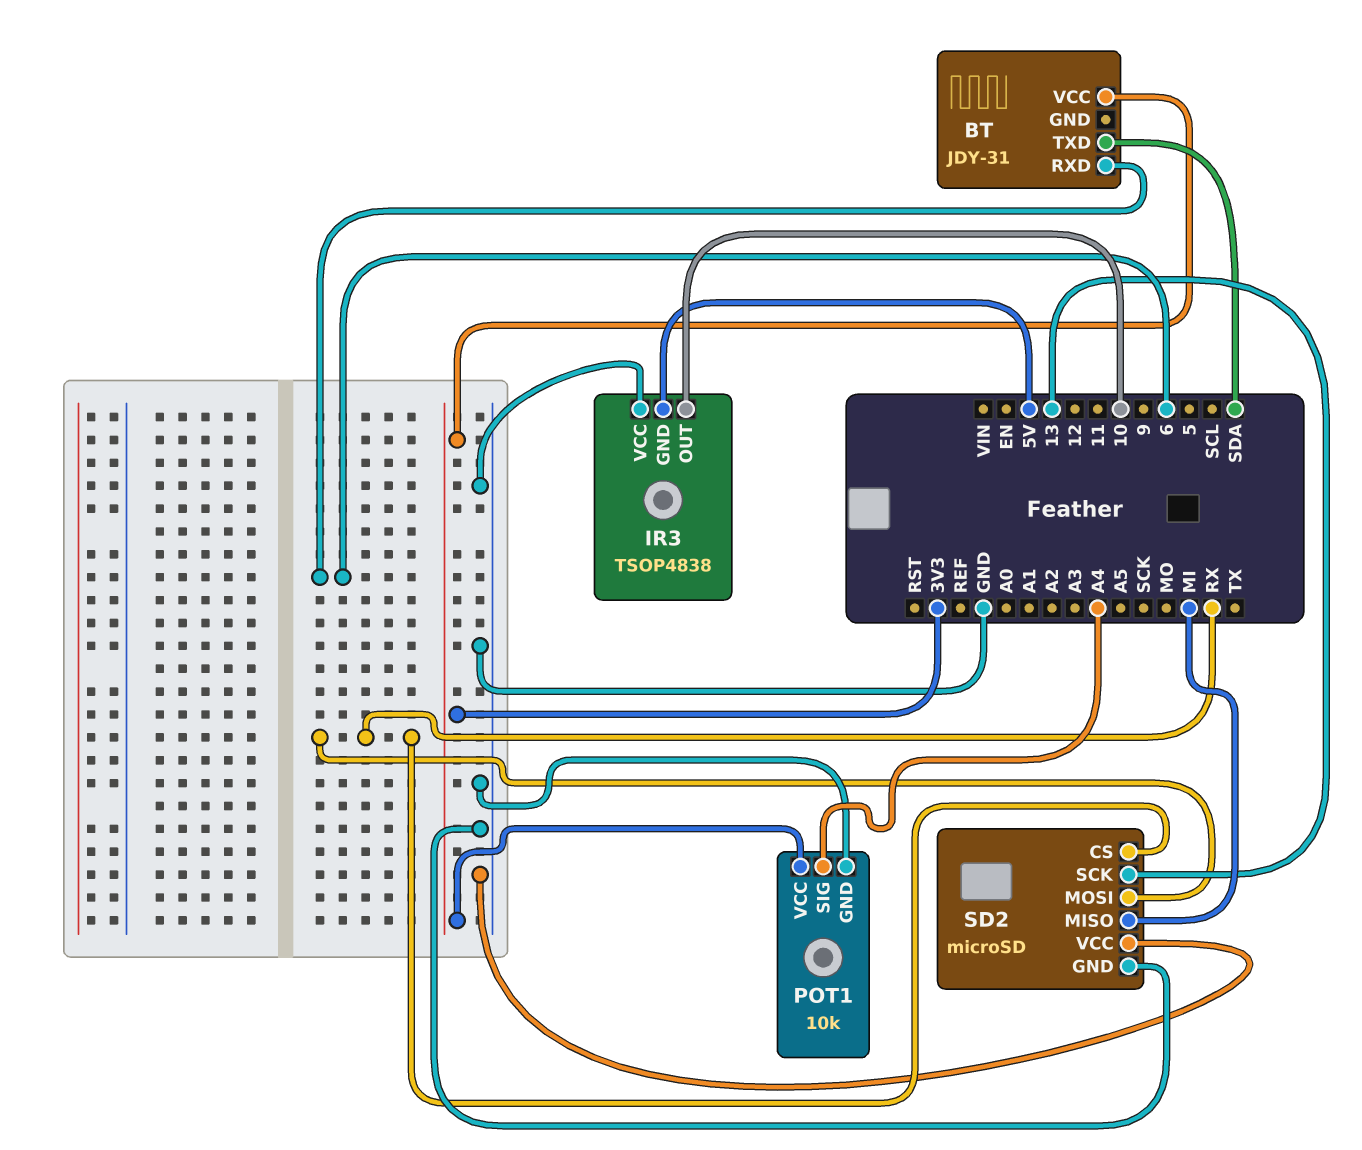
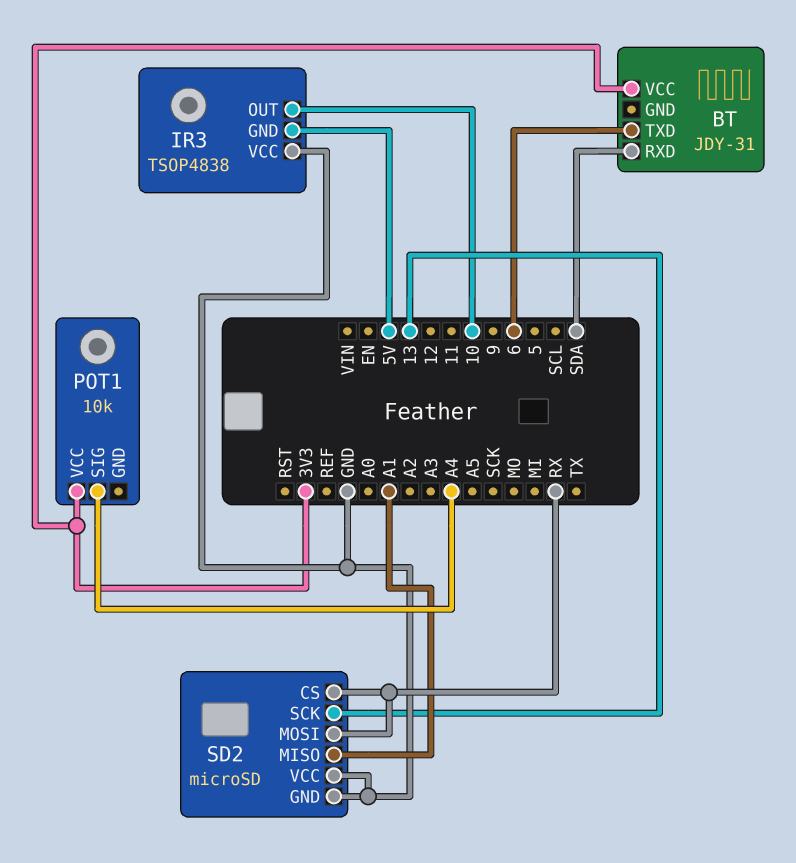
BT pin RXD: 6 -> SDA
BT pin TXD: SDA -> 6
POT1 pin GND: GND -> none
SD2 pin MISO: MI -> A1

